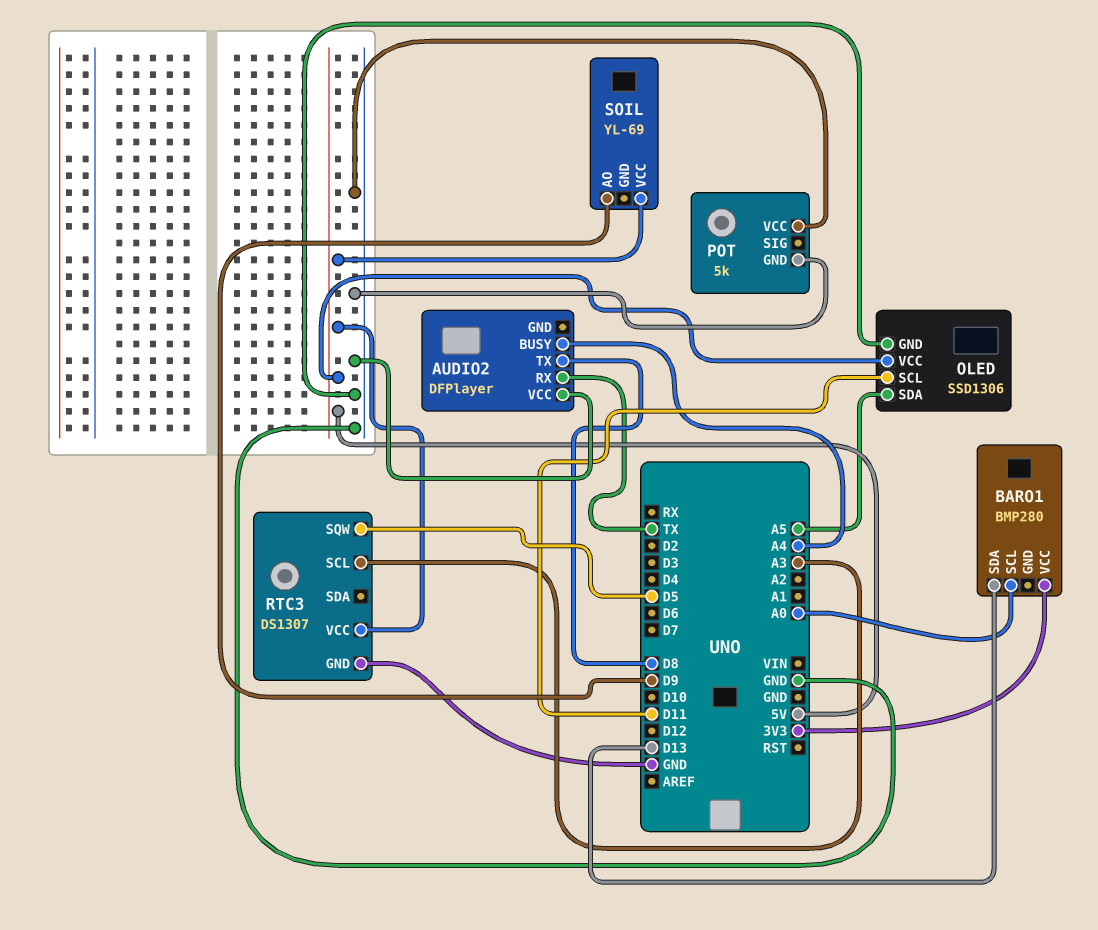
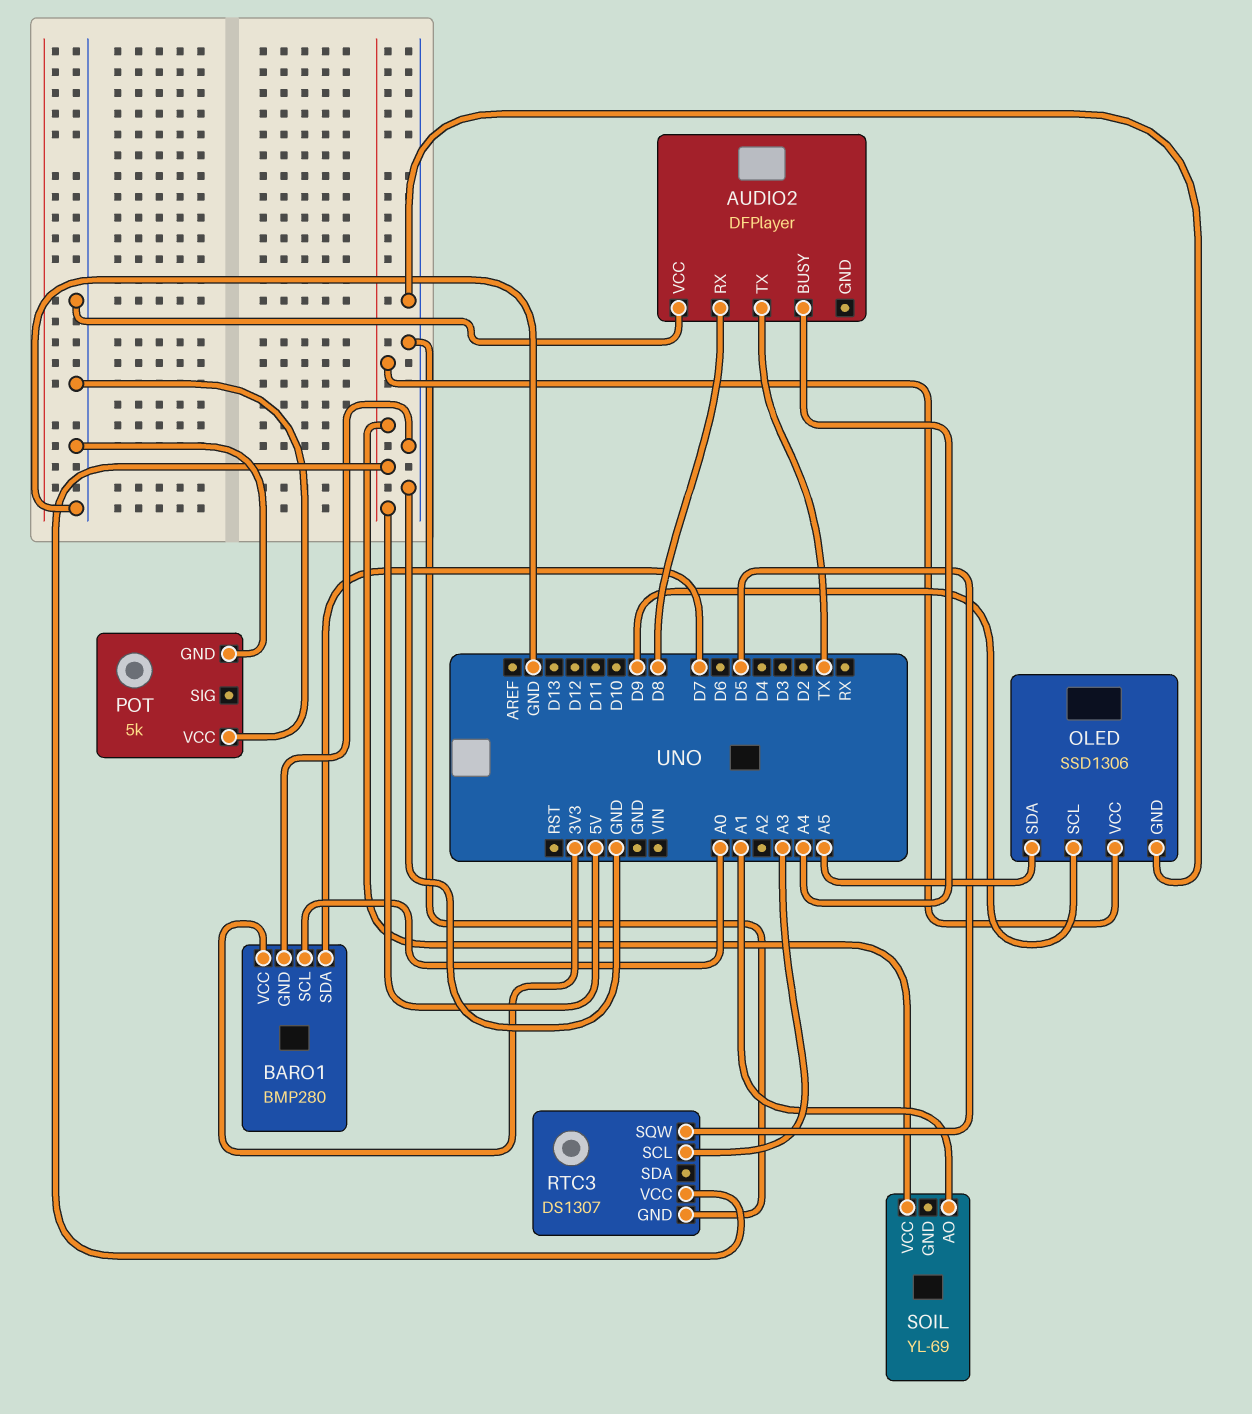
AUDIO2 pin RX: TX -> D8
AUDIO2 pin TX: D8 -> TX
BARO1 pin GND: none -> GND
BARO1 pin SDA: D13 -> D7
OLED pin SCL: D11 -> D9
SOIL pin AO: D9 -> A1

